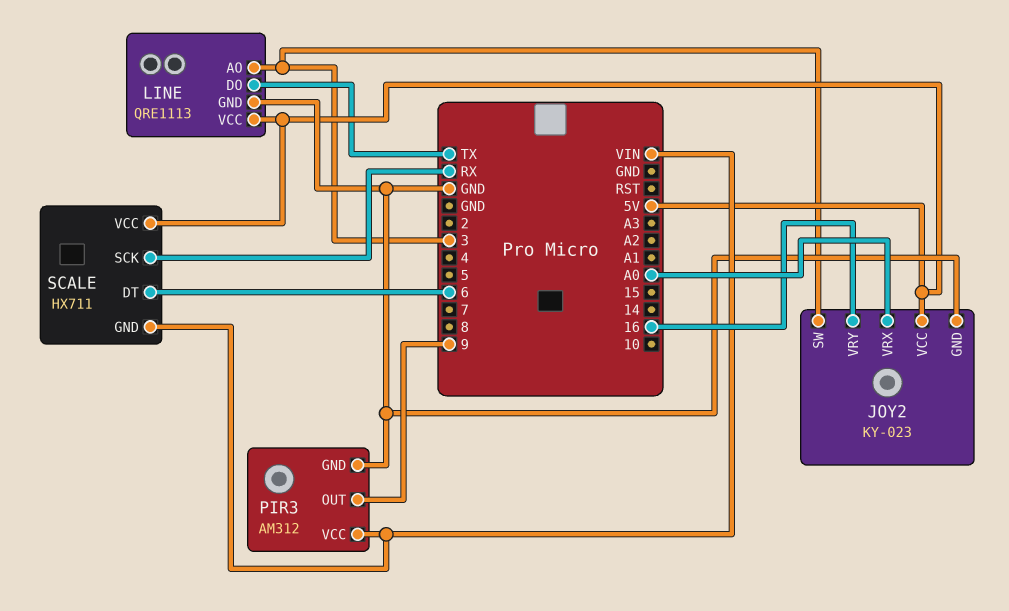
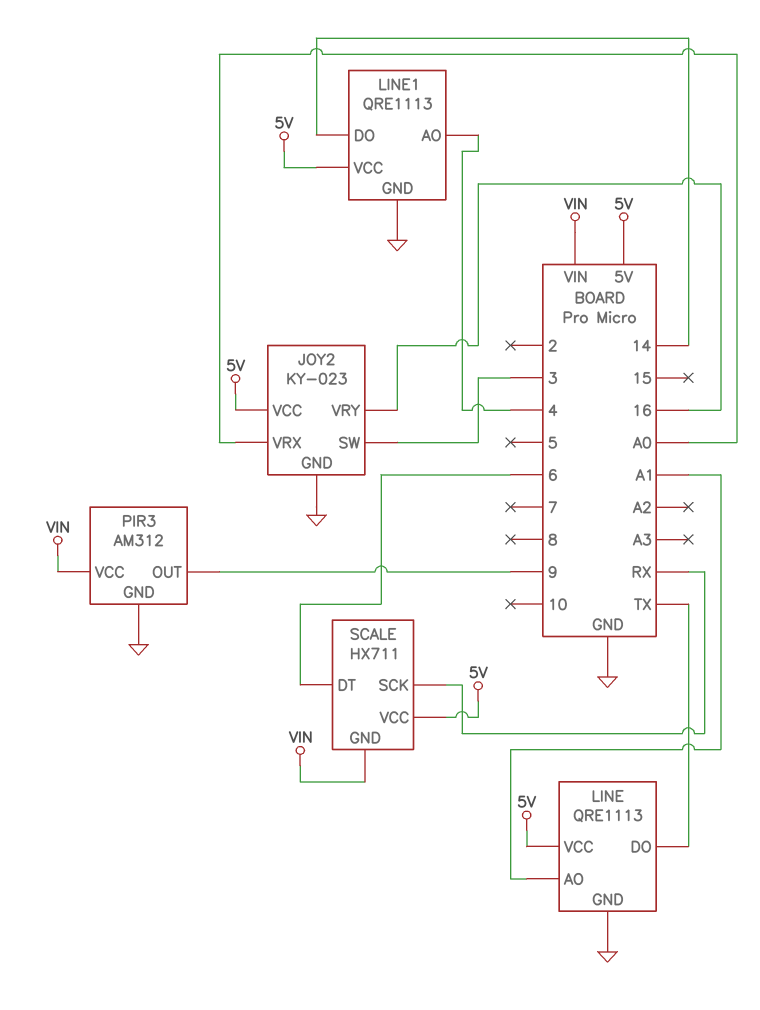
LINE pin AO: 3 -> A1
LINE1: none -> QRE1113
LINE1 pin AO: none -> 4
LINE1 pin DO: none -> 14
LINE1 pin GND: none -> GND
LINE1 pin VCC: none -> 5V

